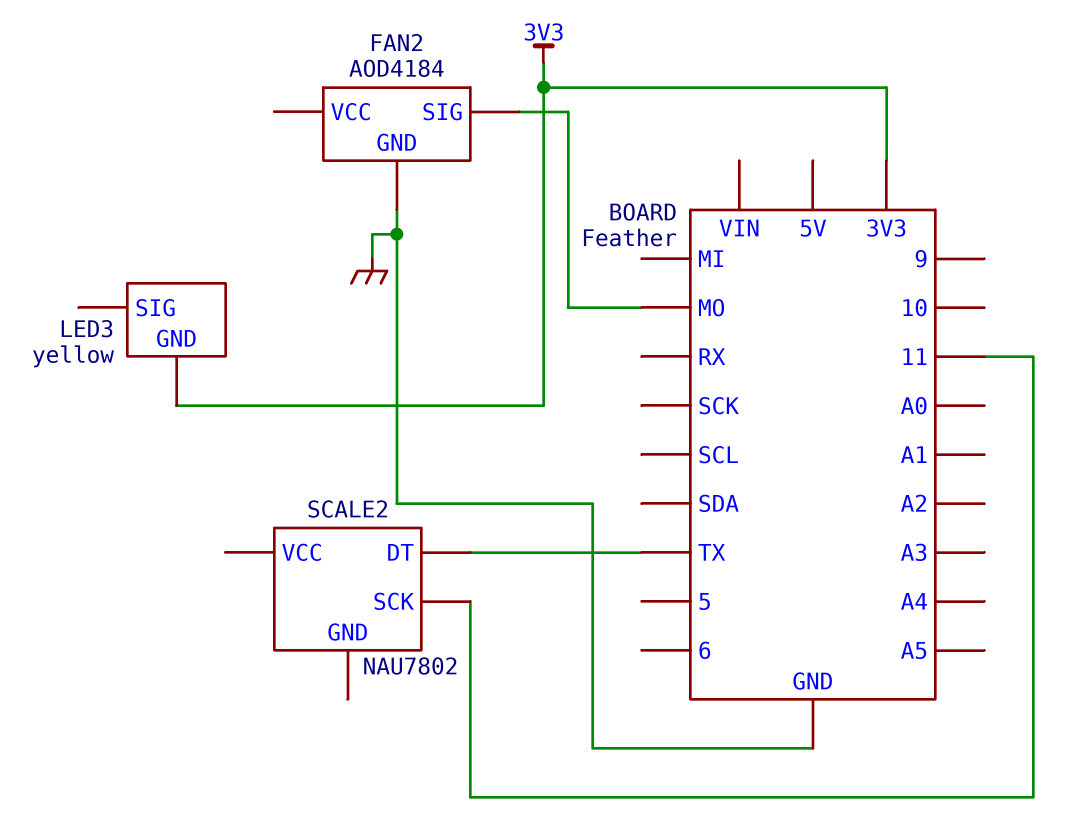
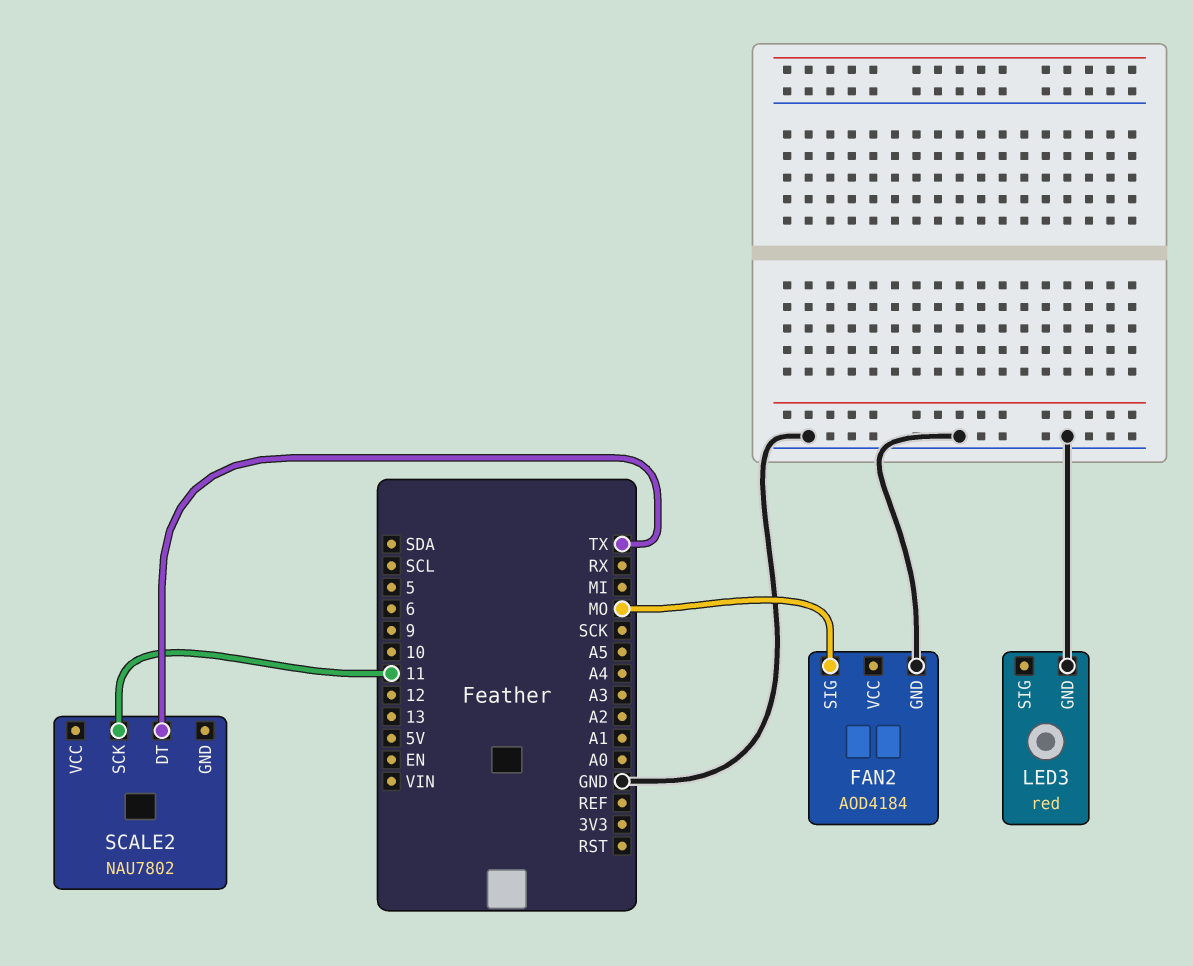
LED3: yellow -> red
LED3 pin GND: 3V3 -> GND

